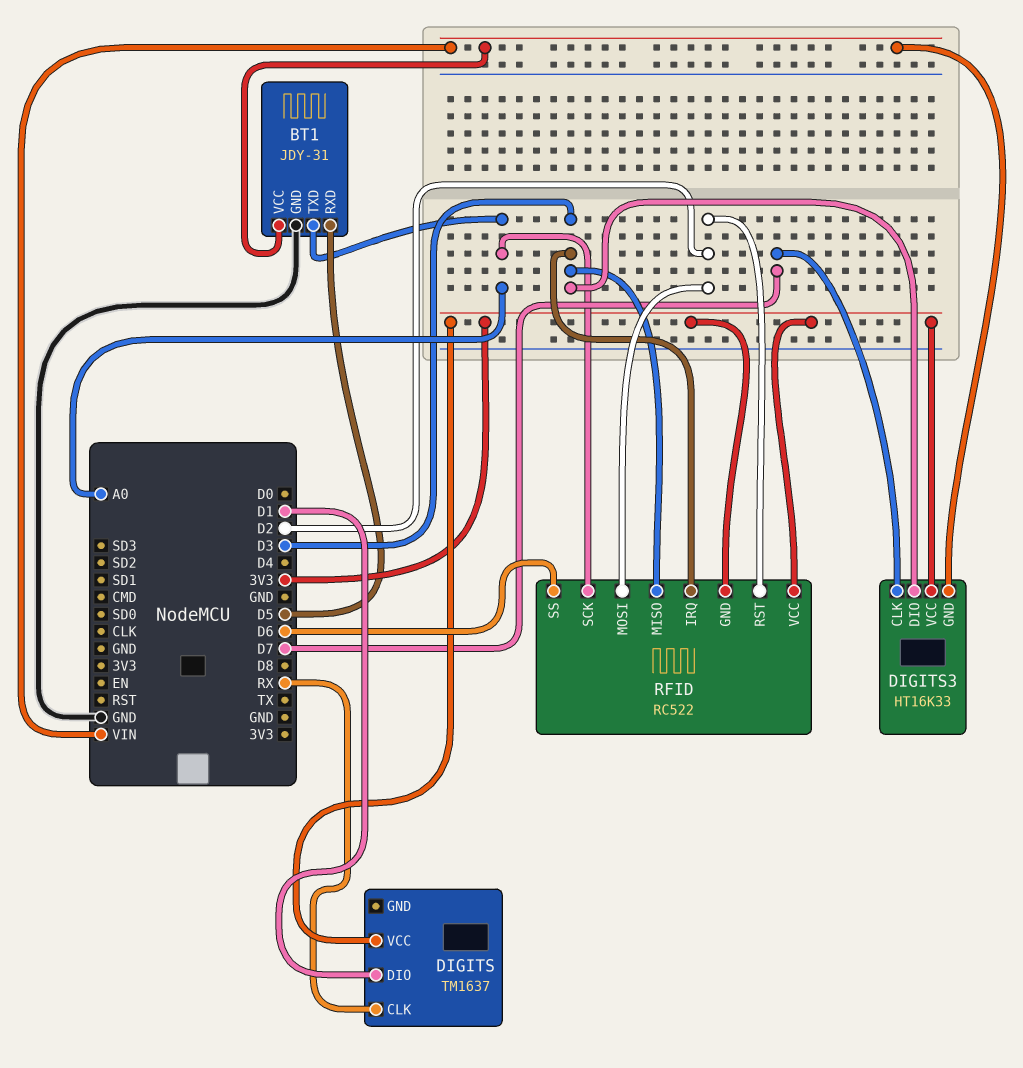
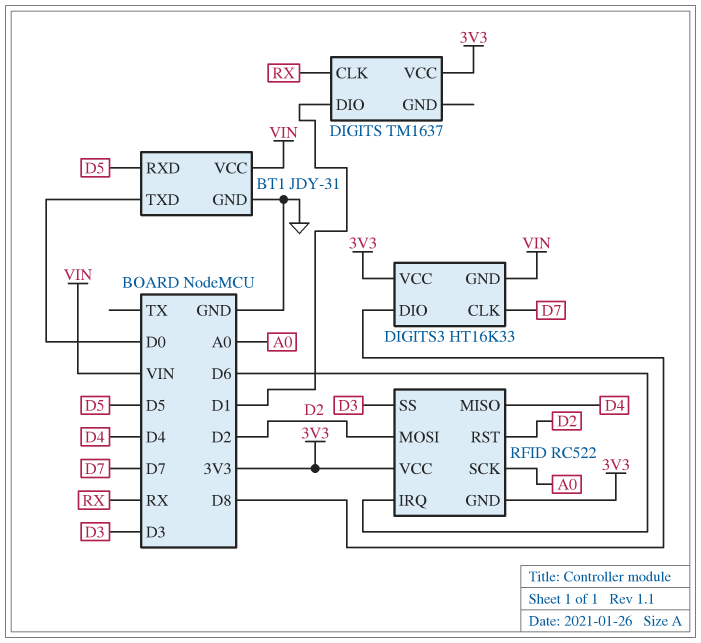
BT1 pin TXD: A0 -> D0
DIGITS3 pin DIO: D3 -> D8
RFID pin IRQ: D3 -> D6
RFID pin MISO: D3 -> D4
RFID pin SS: D6 -> D3

